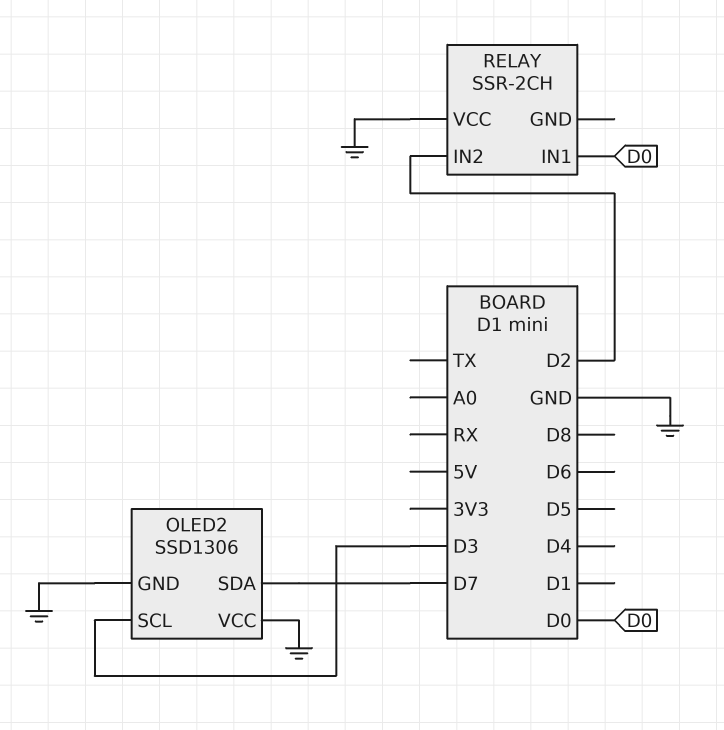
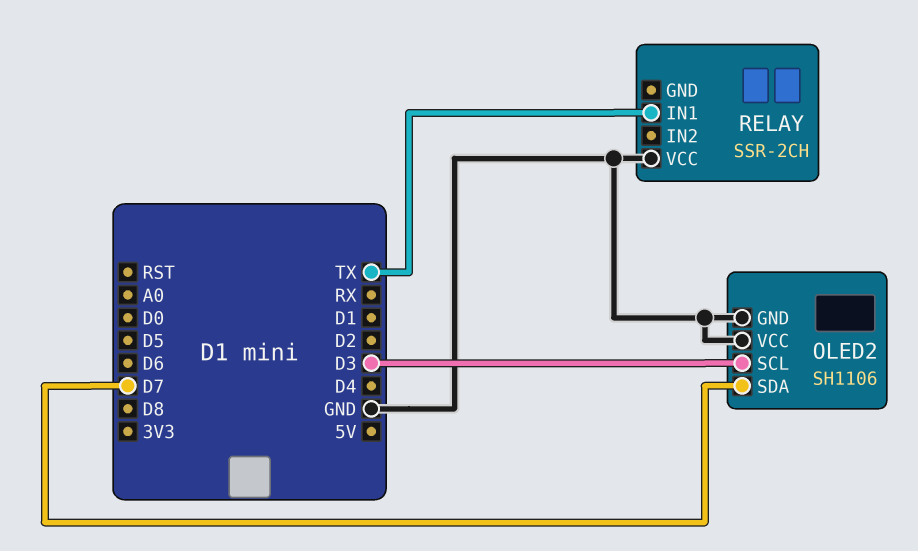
OLED2: SSD1306 -> SH1106
RELAY pin IN1: D0 -> TX
RELAY pin IN2: D2 -> none

